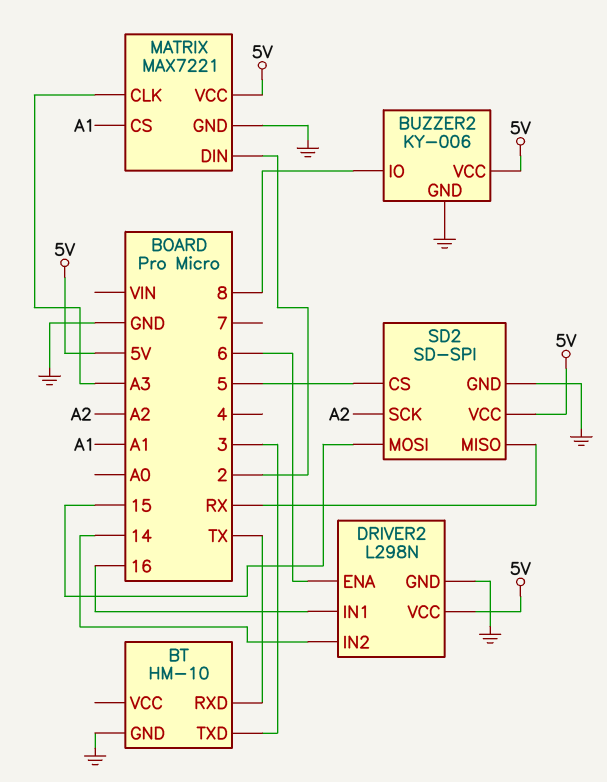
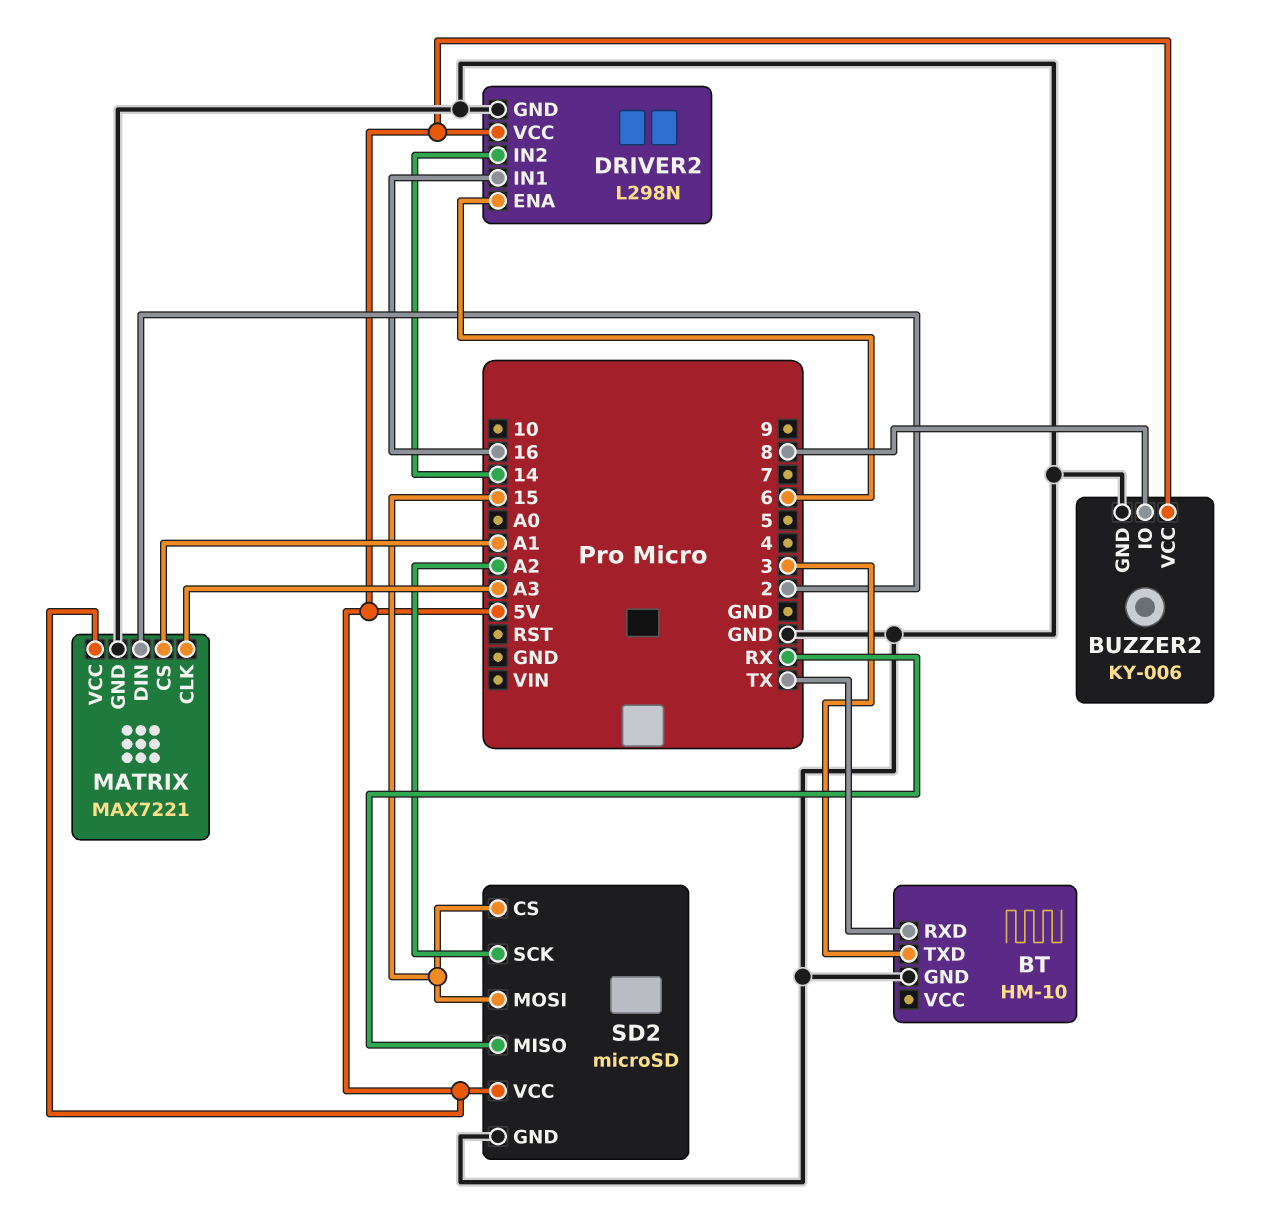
SD2: SD-SPI -> microSD
SD2 pin CS: 5 -> 15

